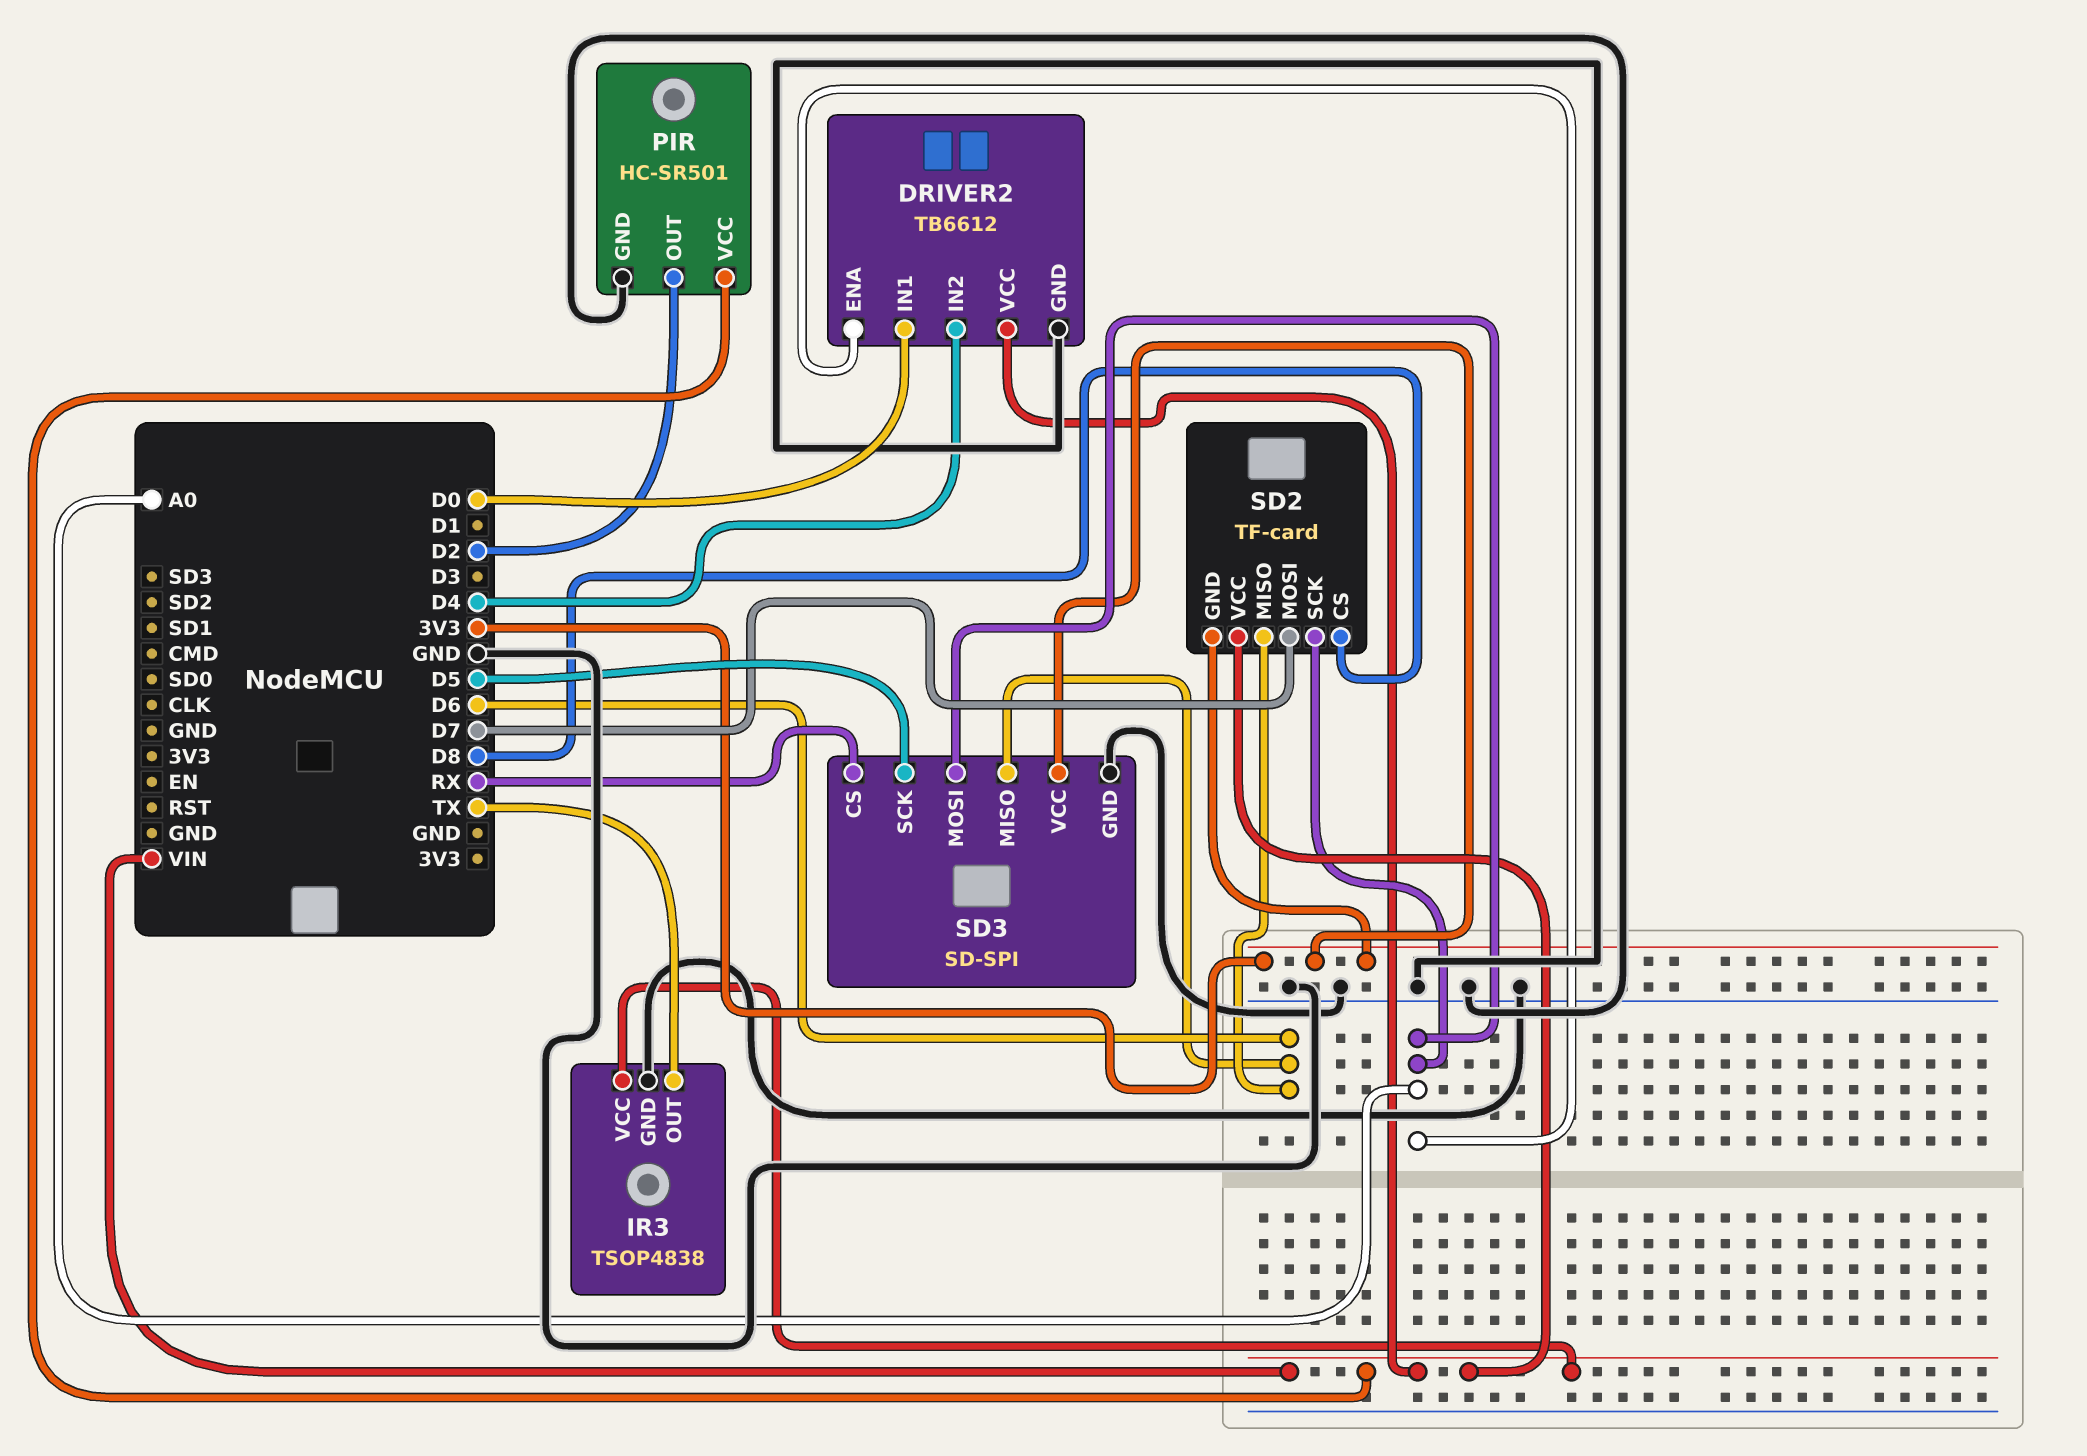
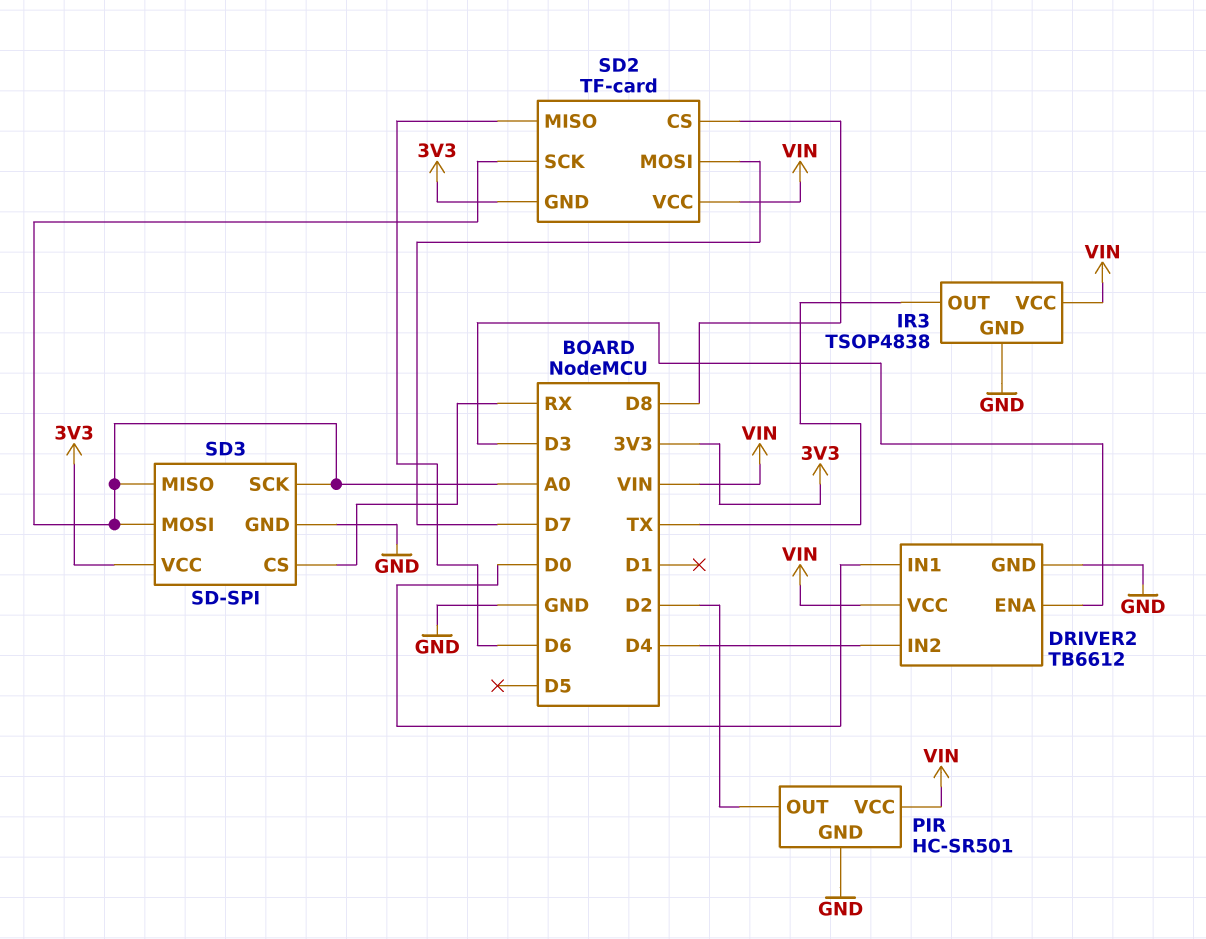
DRIVER2 pin ENA: A0 -> D3
SD3 pin MISO: D6 -> A0
SD3 pin SCK: D5 -> A0

